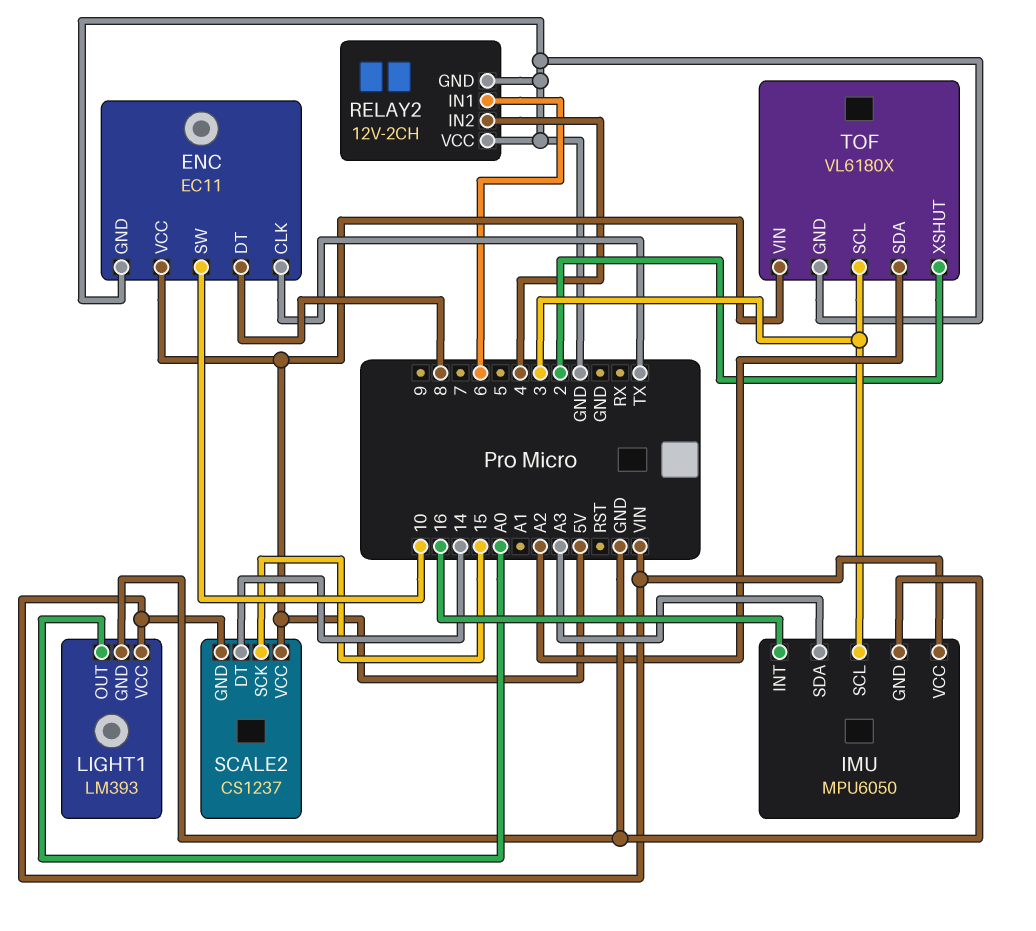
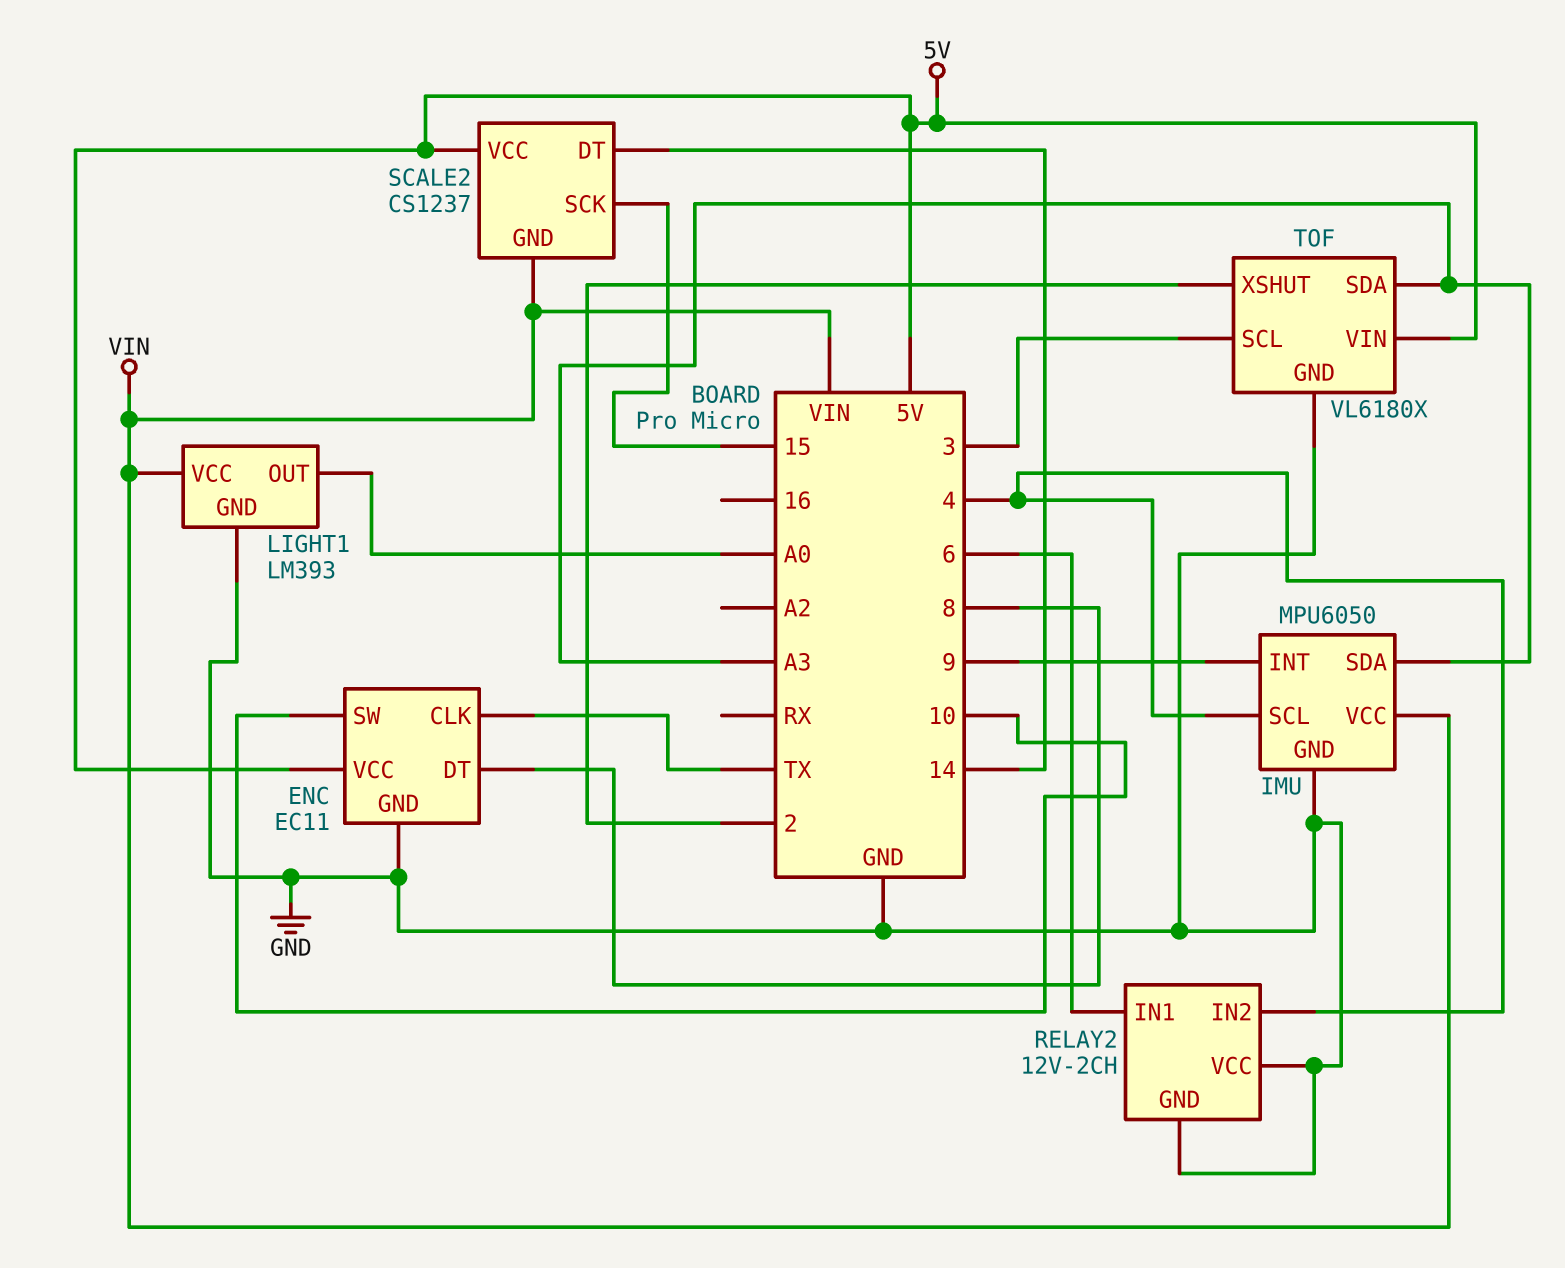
IMU pin INT: 16 -> 9
IMU pin SCL: 3 -> 4
TOF pin SDA: A2 -> A3

